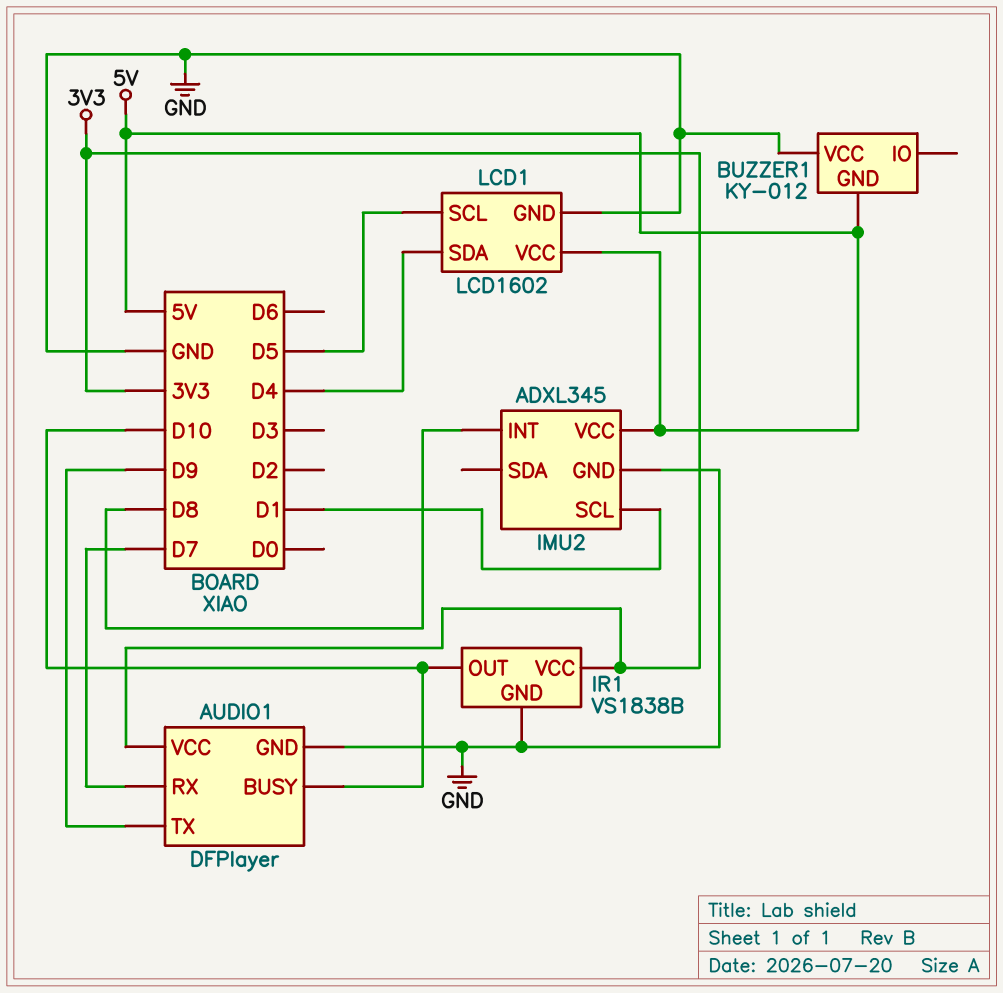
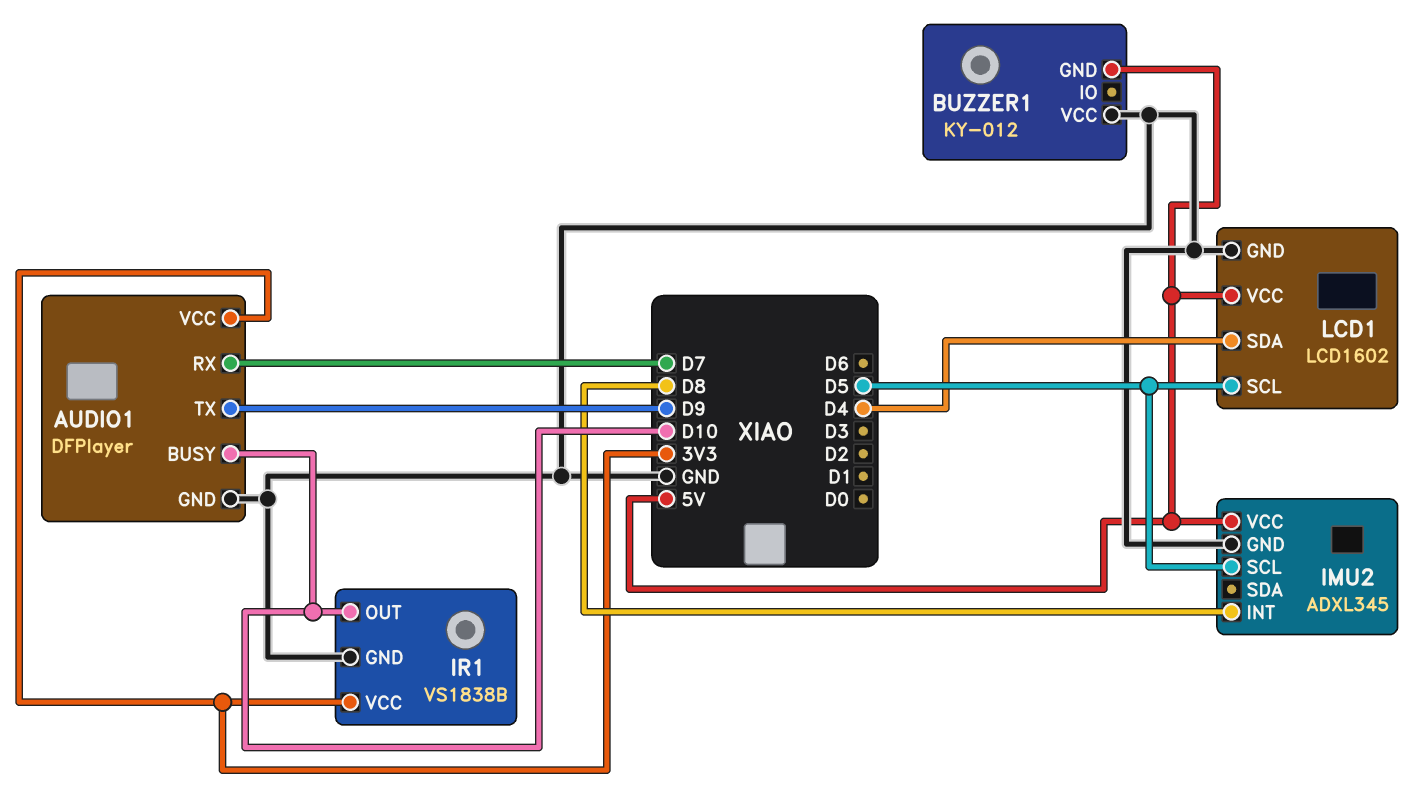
IMU2 pin SCL: D1 -> D5

